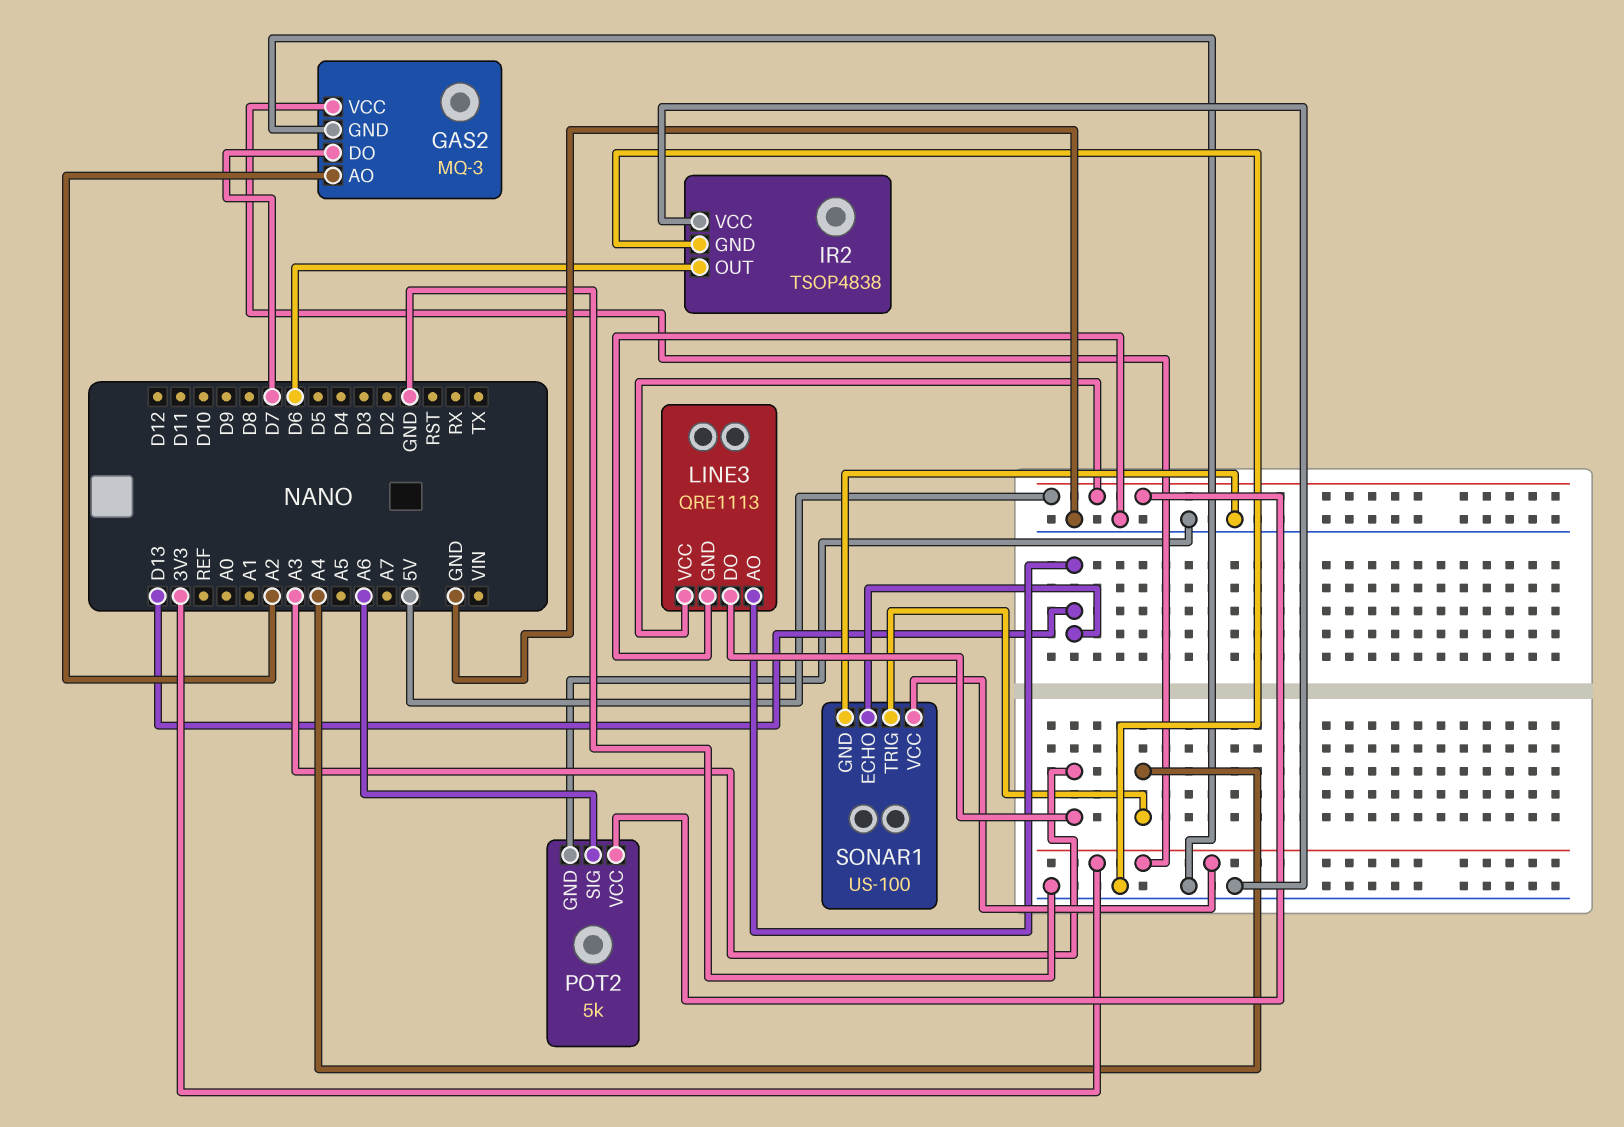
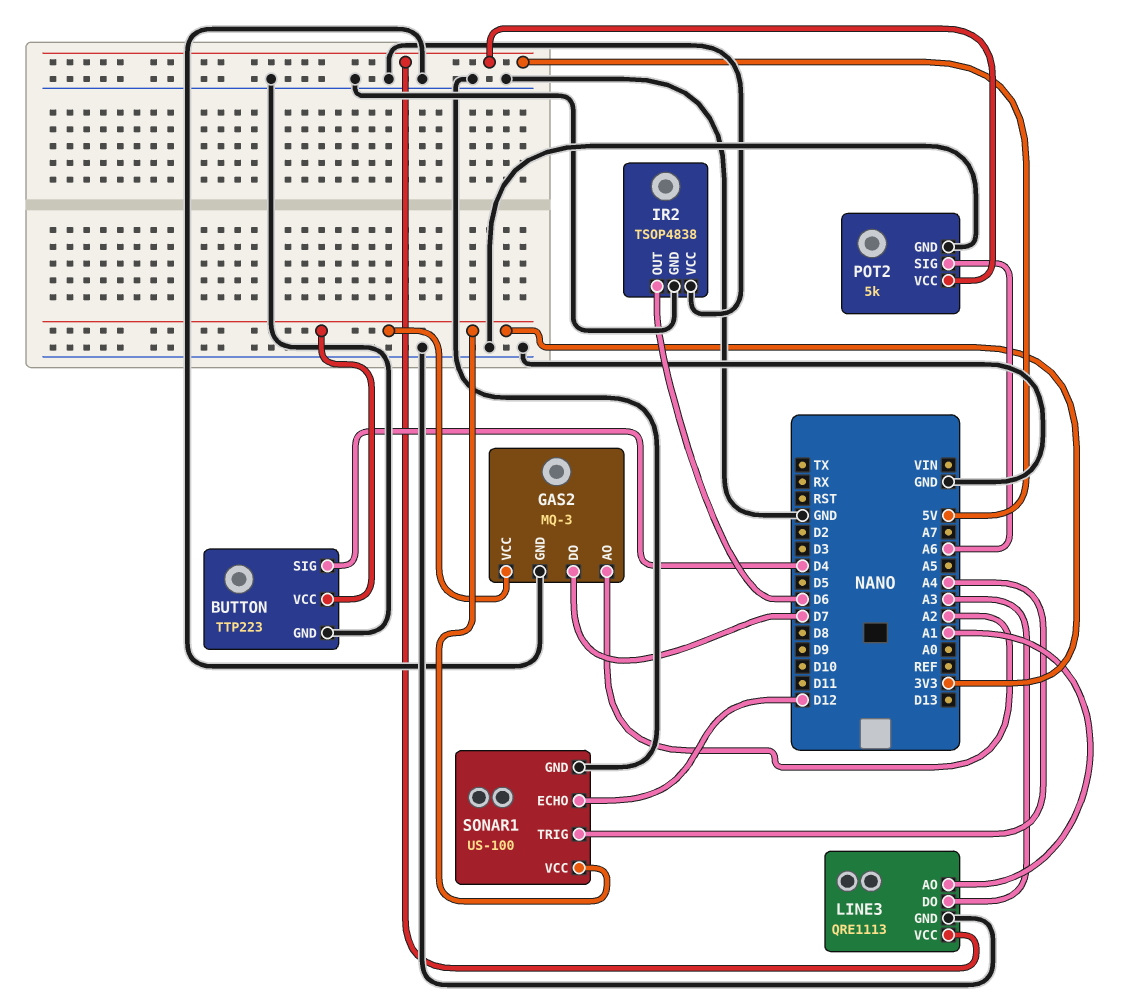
BUTTON: none -> TTP223
BUTTON pin GND: none -> GND
BUTTON pin SIG: none -> D4
BUTTON pin VCC: none -> 3V3
LINE3 pin AO: D13 -> A1
SONAR1 pin ECHO: D13 -> D12

